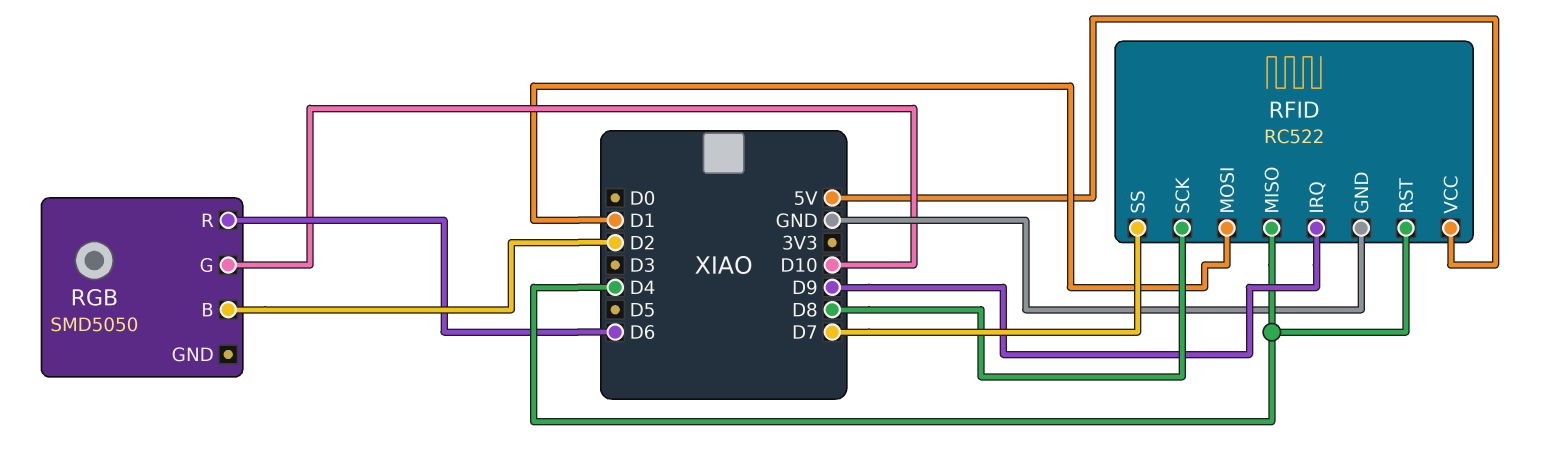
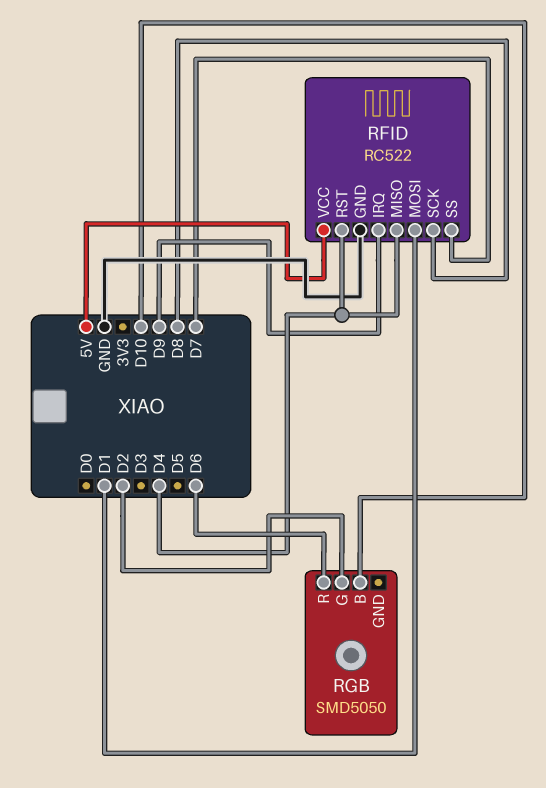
RGB pin B: D2 -> D10
RGB pin G: D10 -> D2

